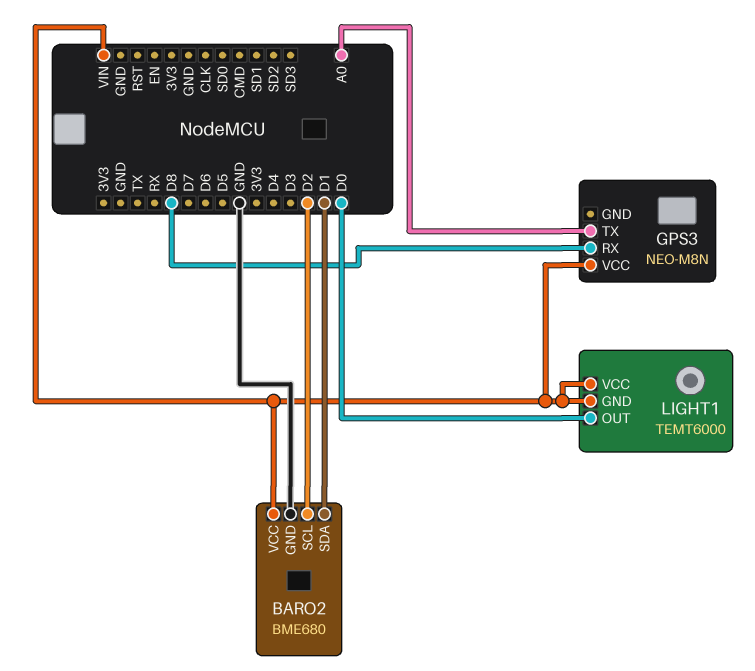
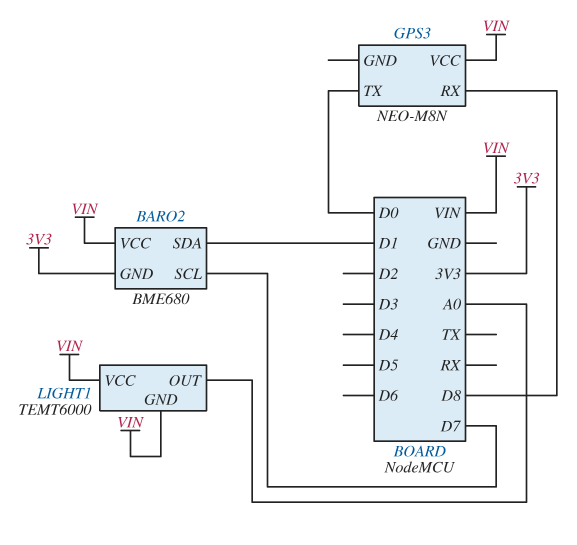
BARO2 pin GND: GND -> 3V3
BARO2 pin SCL: D2 -> D7
GPS3 pin TX: A0 -> D0
LIGHT1 pin OUT: D0 -> A0

